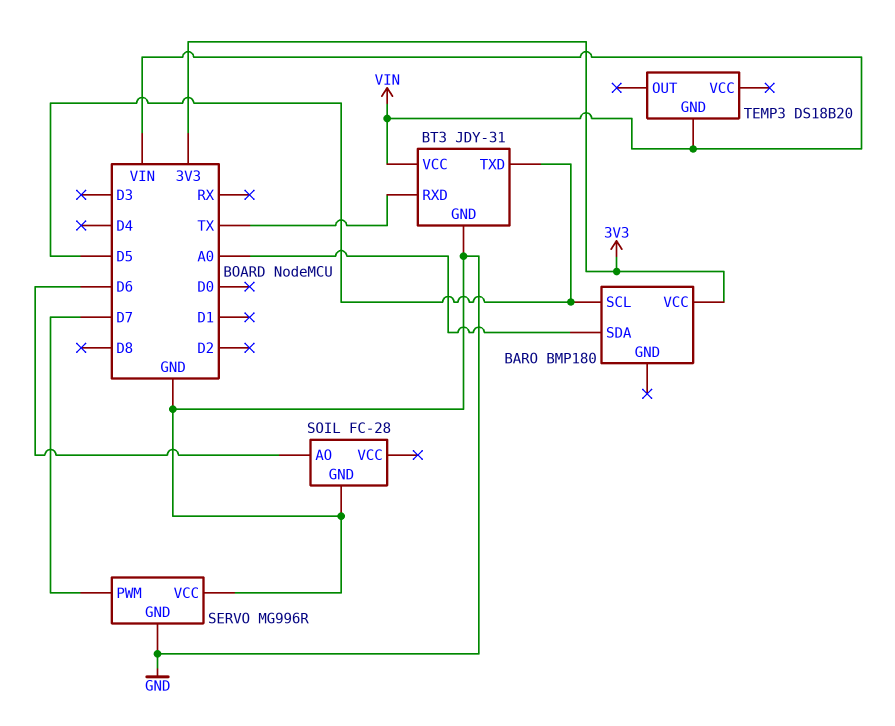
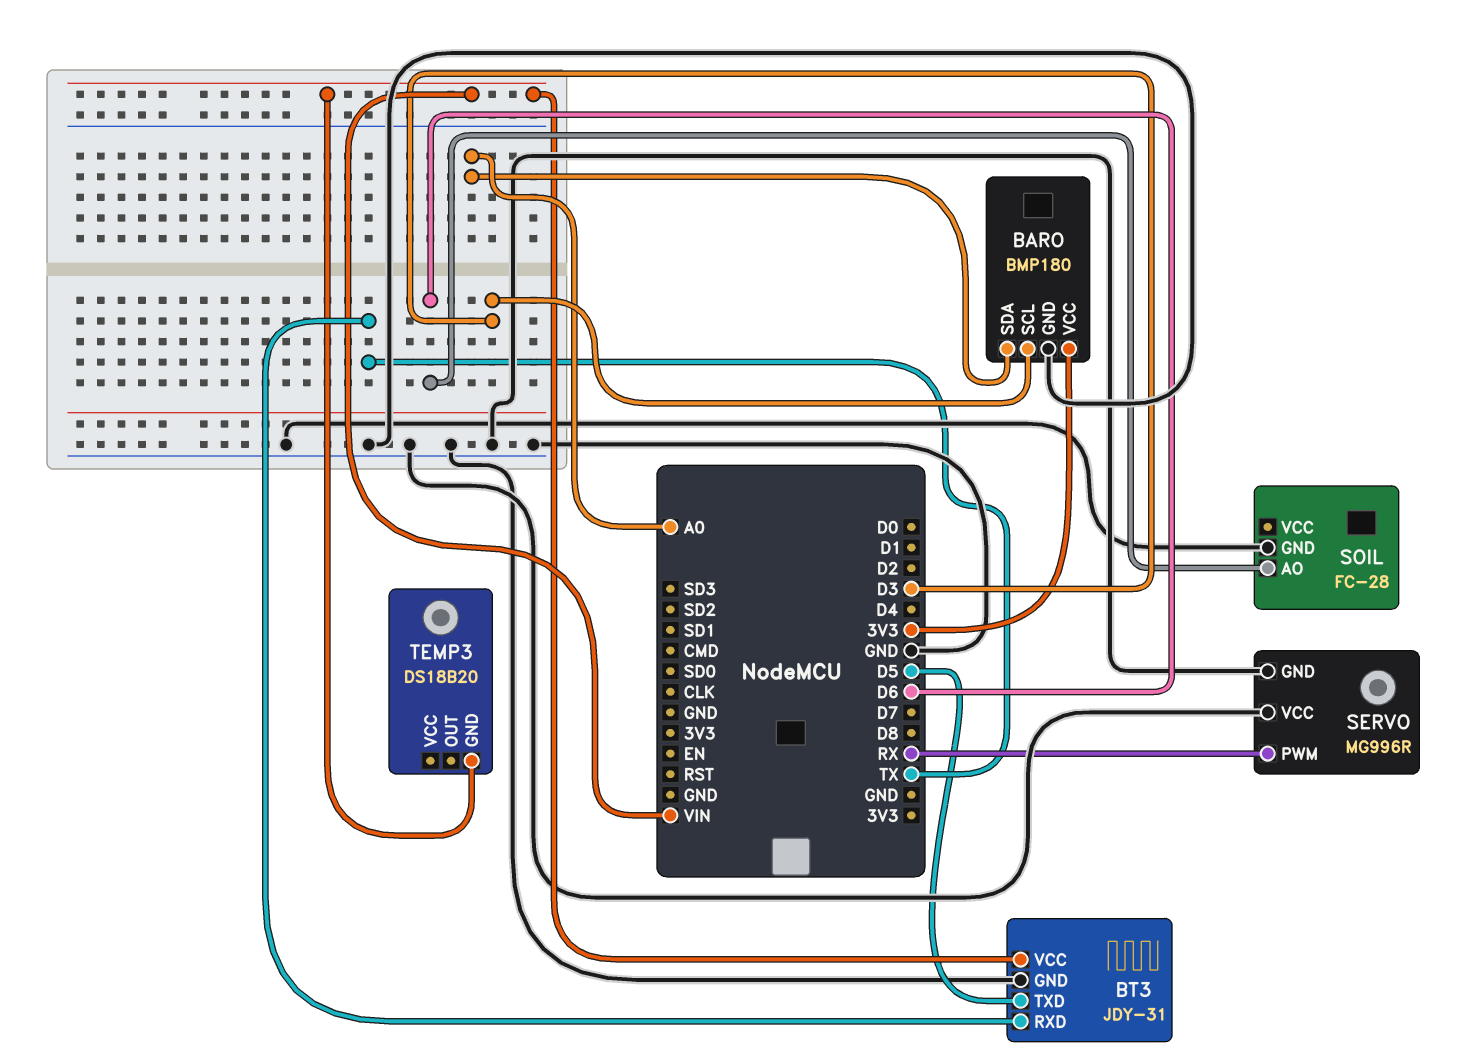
BARO pin GND: none -> GND
BARO pin SCL: D5 -> D3
SERVO pin PWM: D7 -> RX

